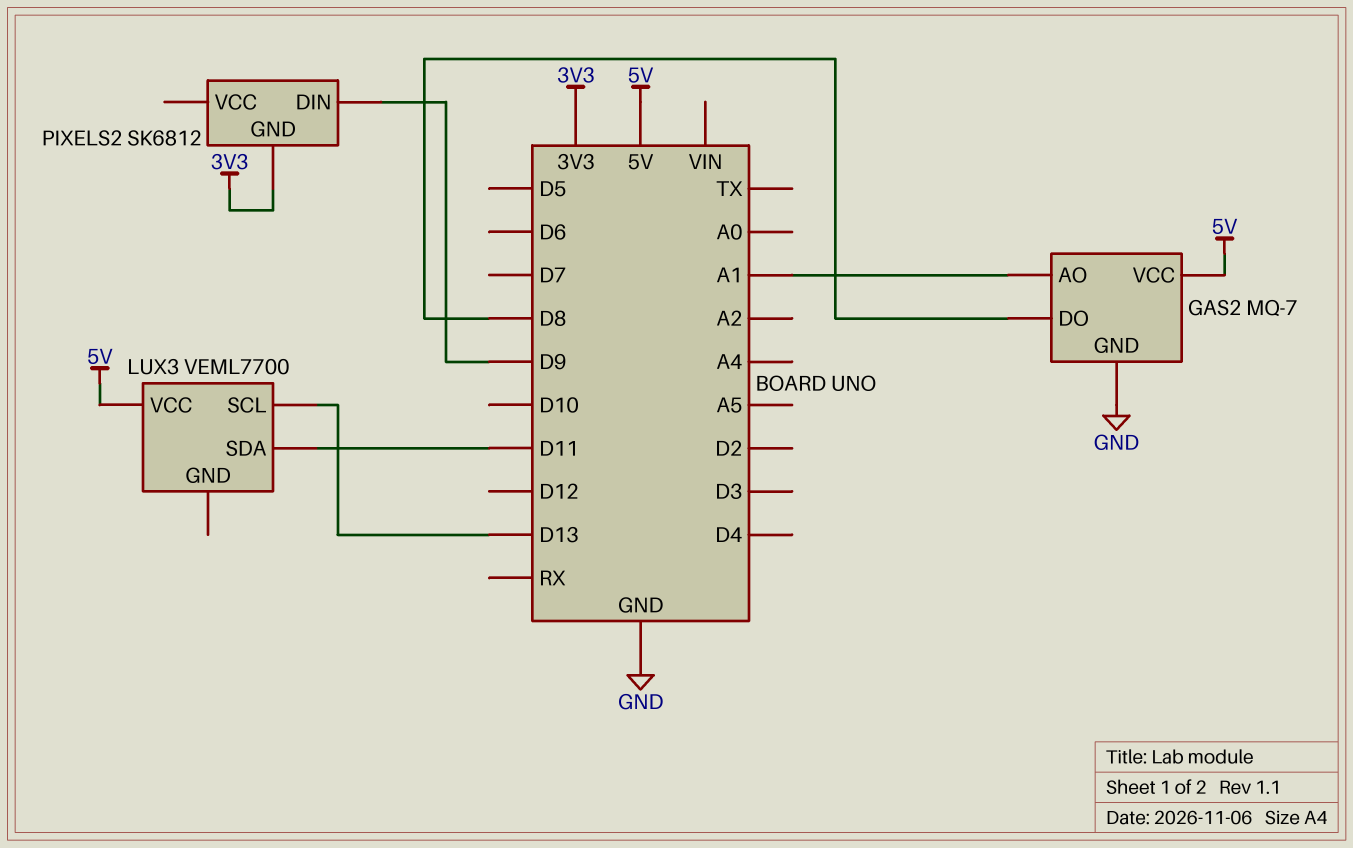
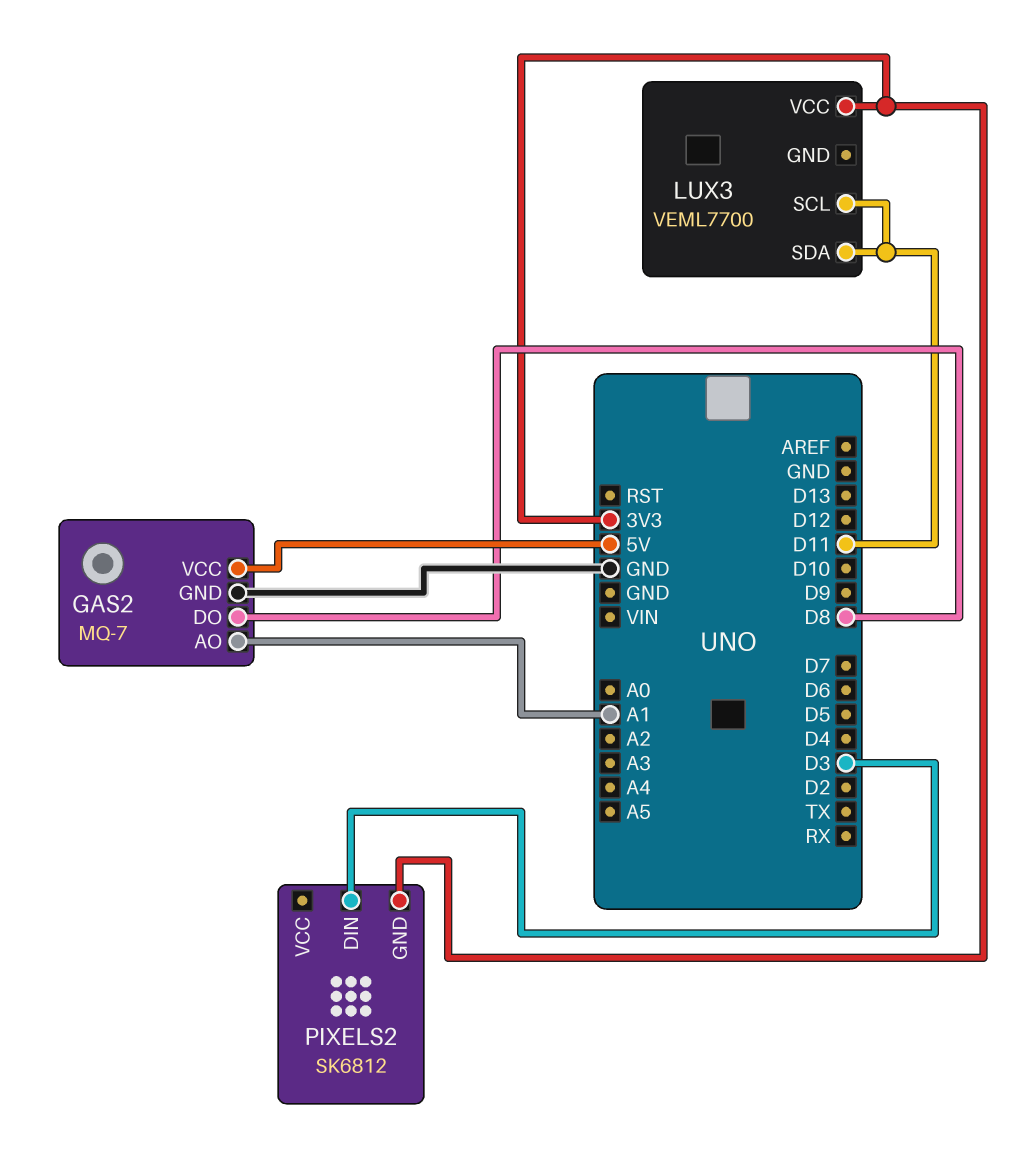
LUX3 pin SCL: D13 -> D11
LUX3 pin VCC: 5V -> 3V3
PIXELS2 pin DIN: D9 -> D3

